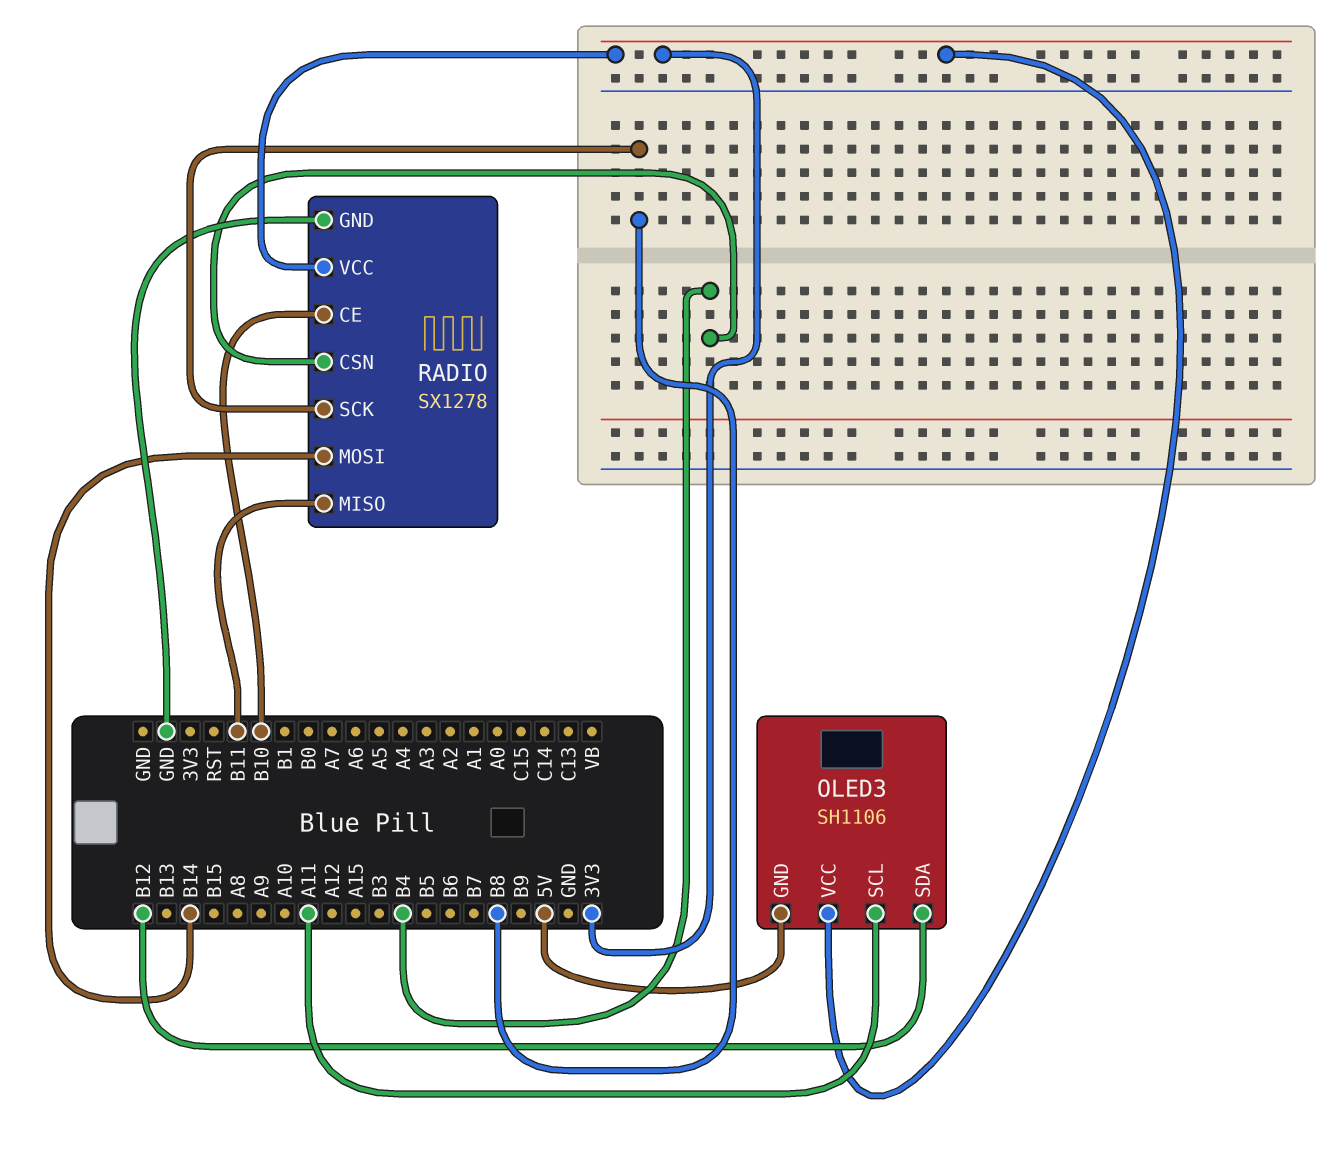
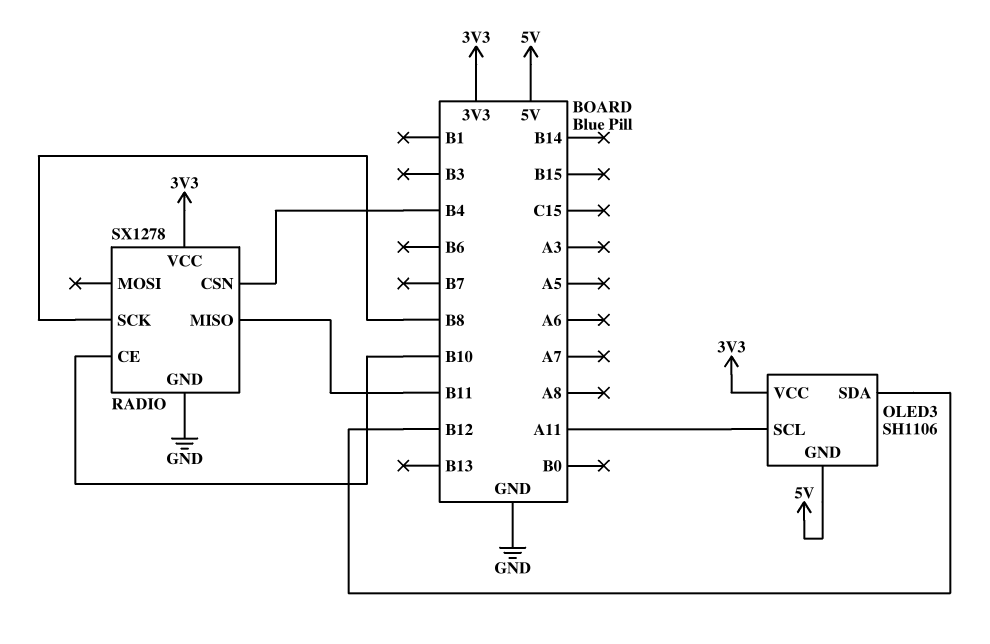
RADIO pin MOSI: B14 -> none

